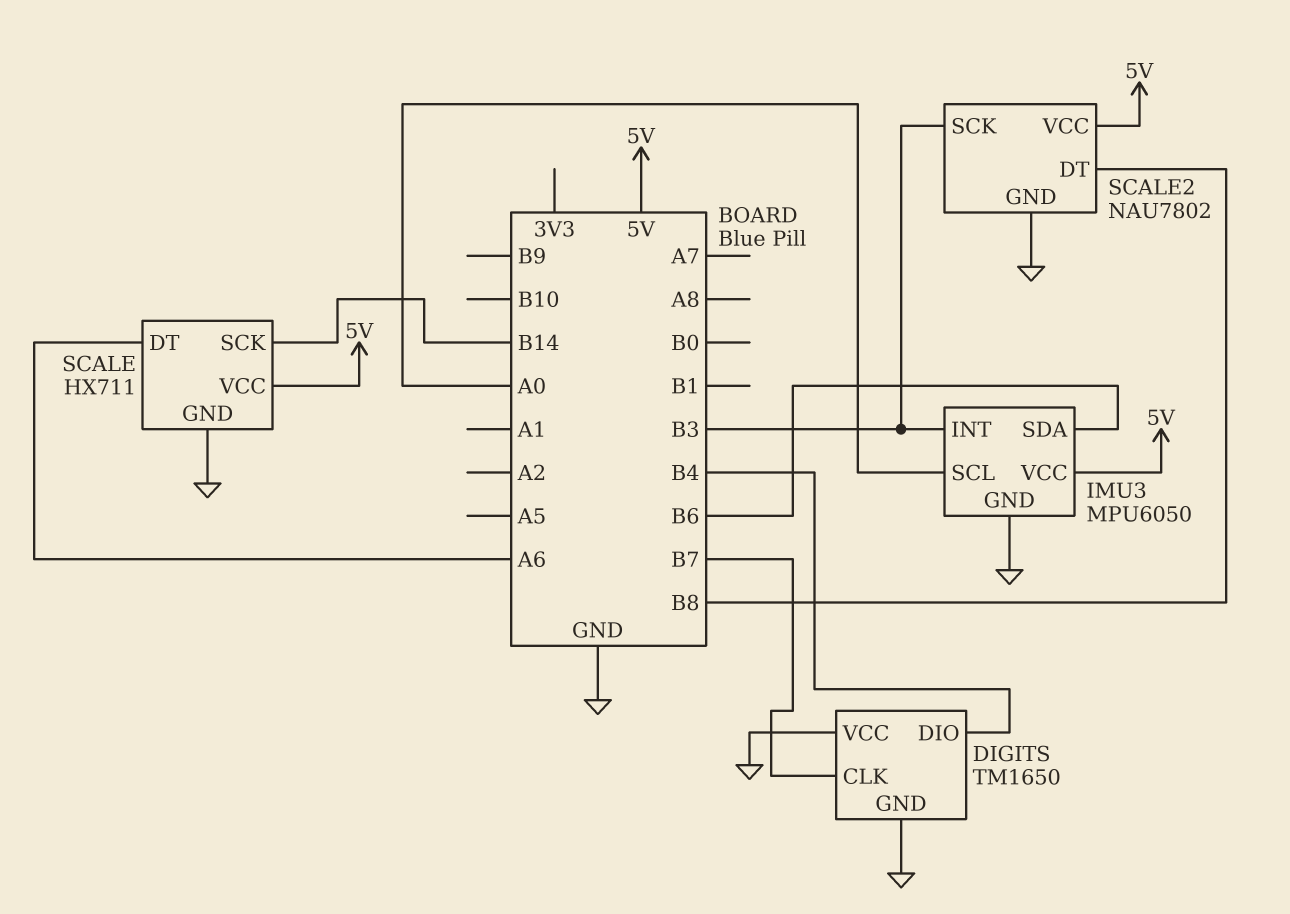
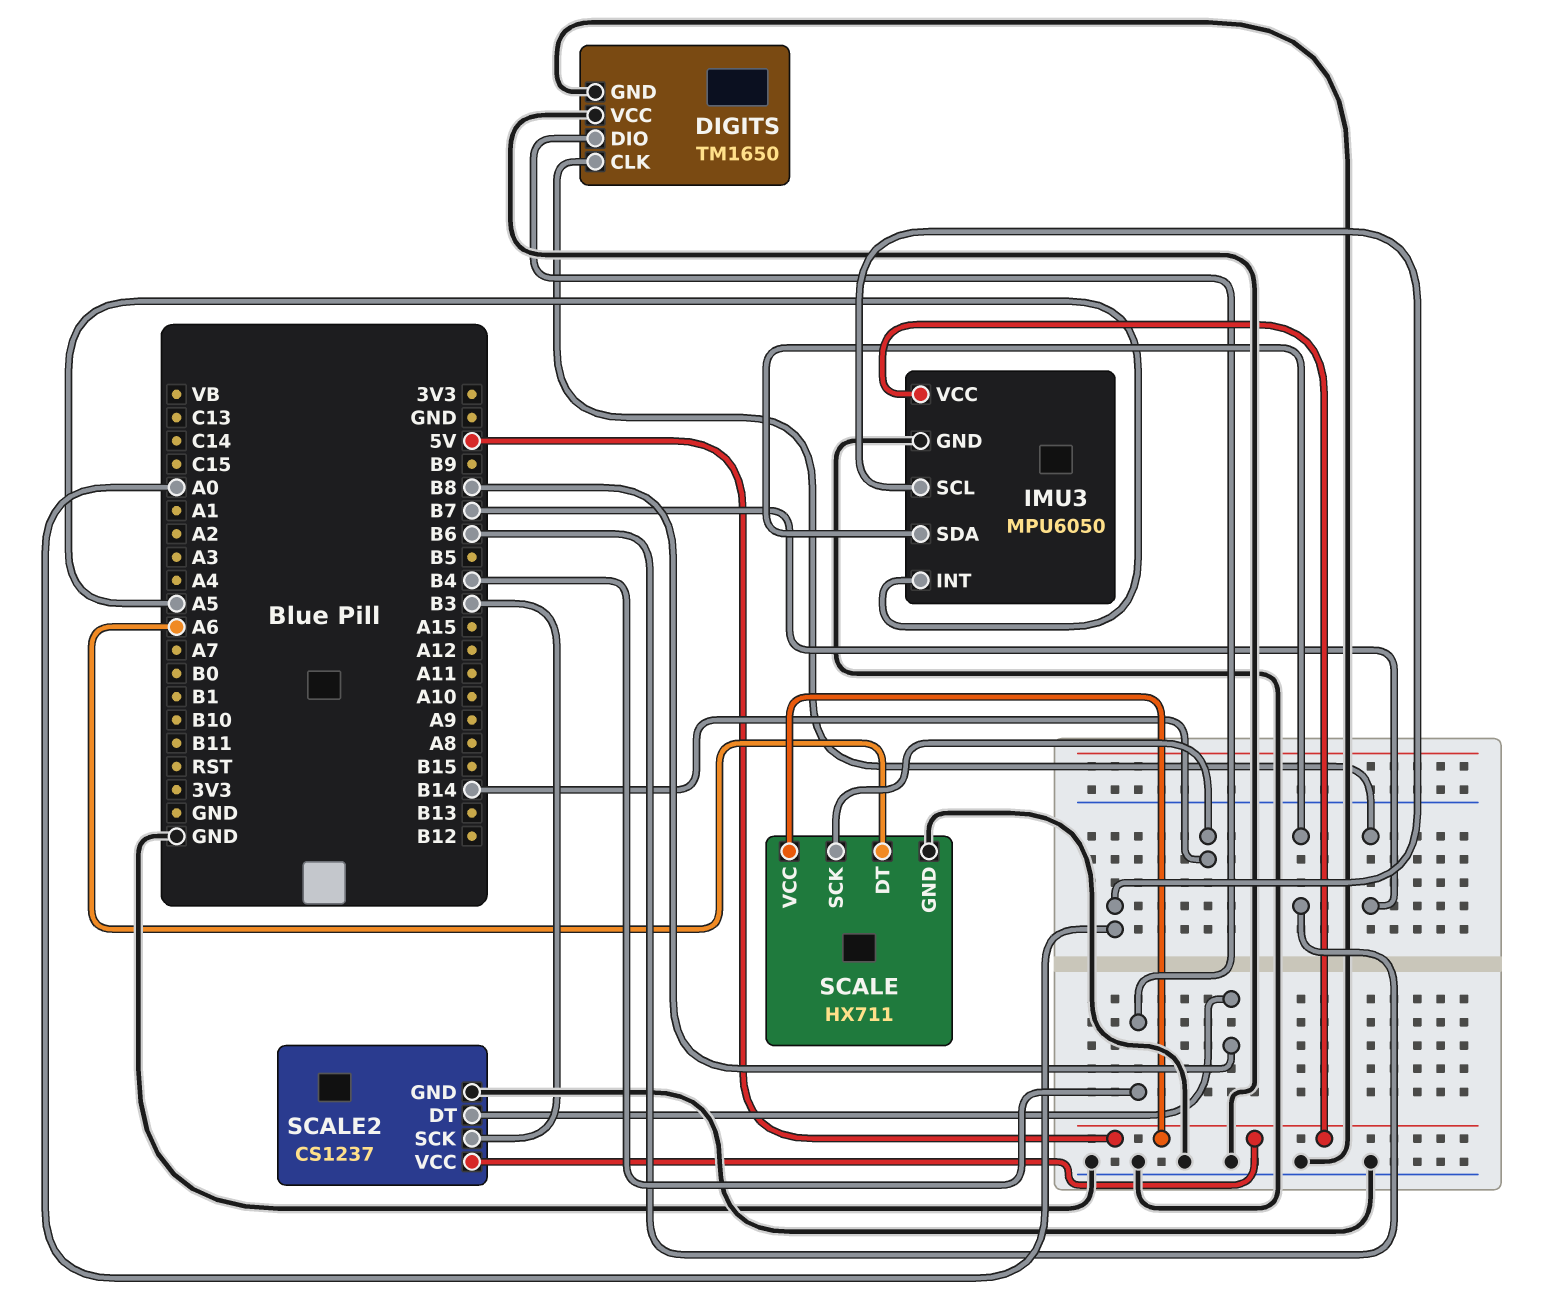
IMU3 pin INT: B3 -> A5
SCALE2: NAU7802 -> CS1237

